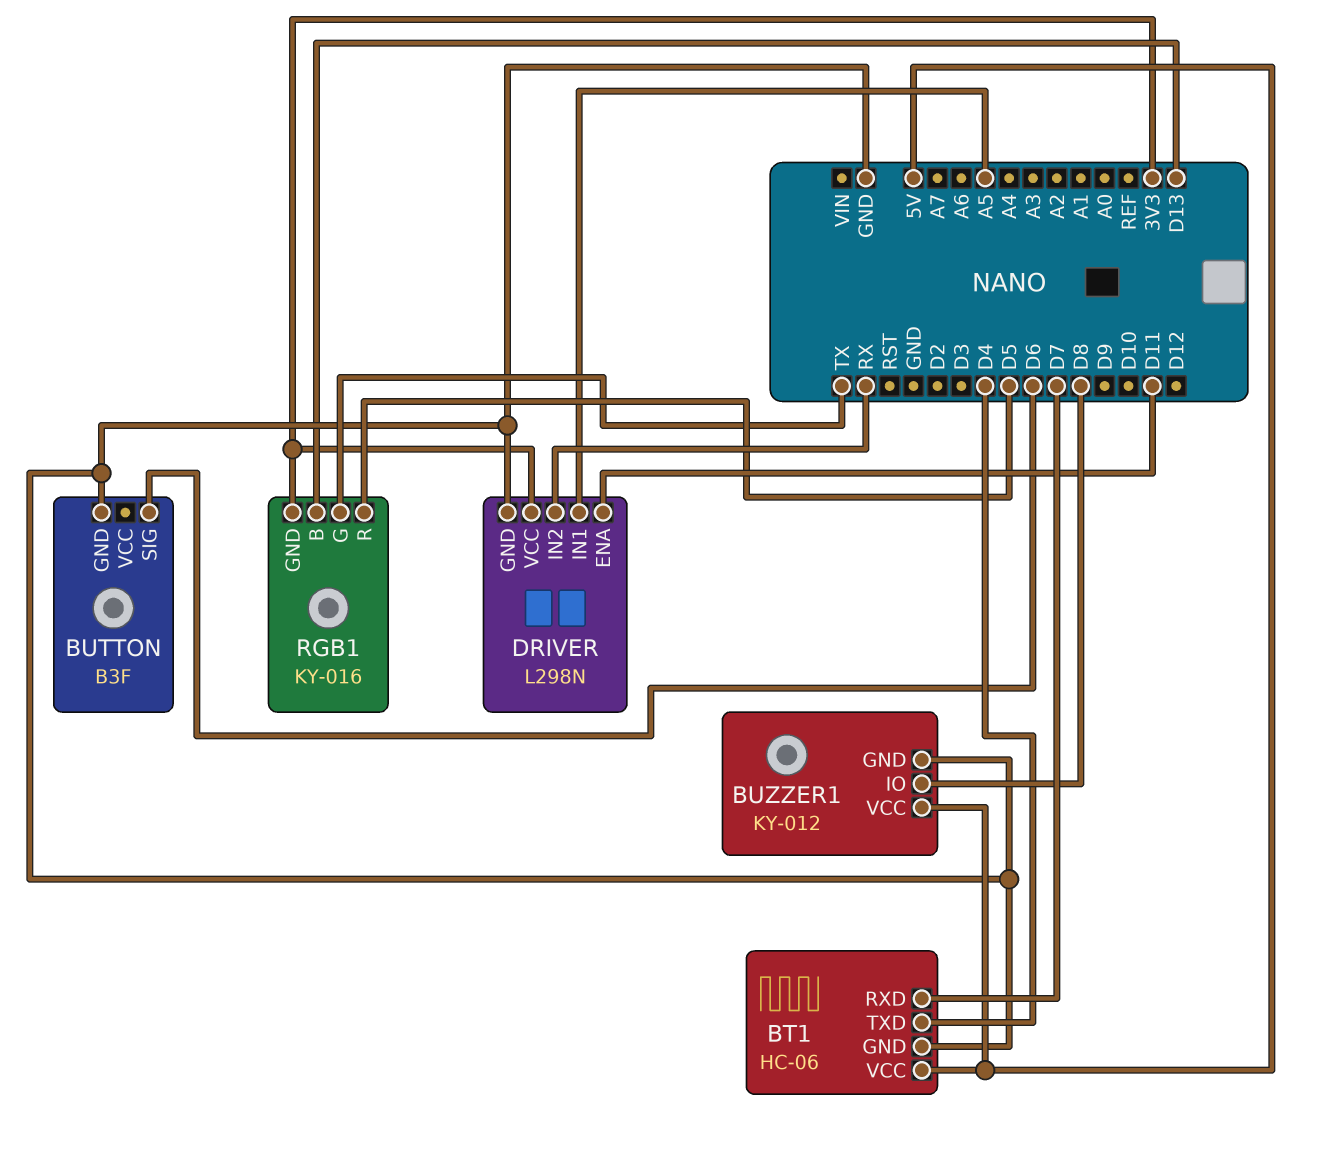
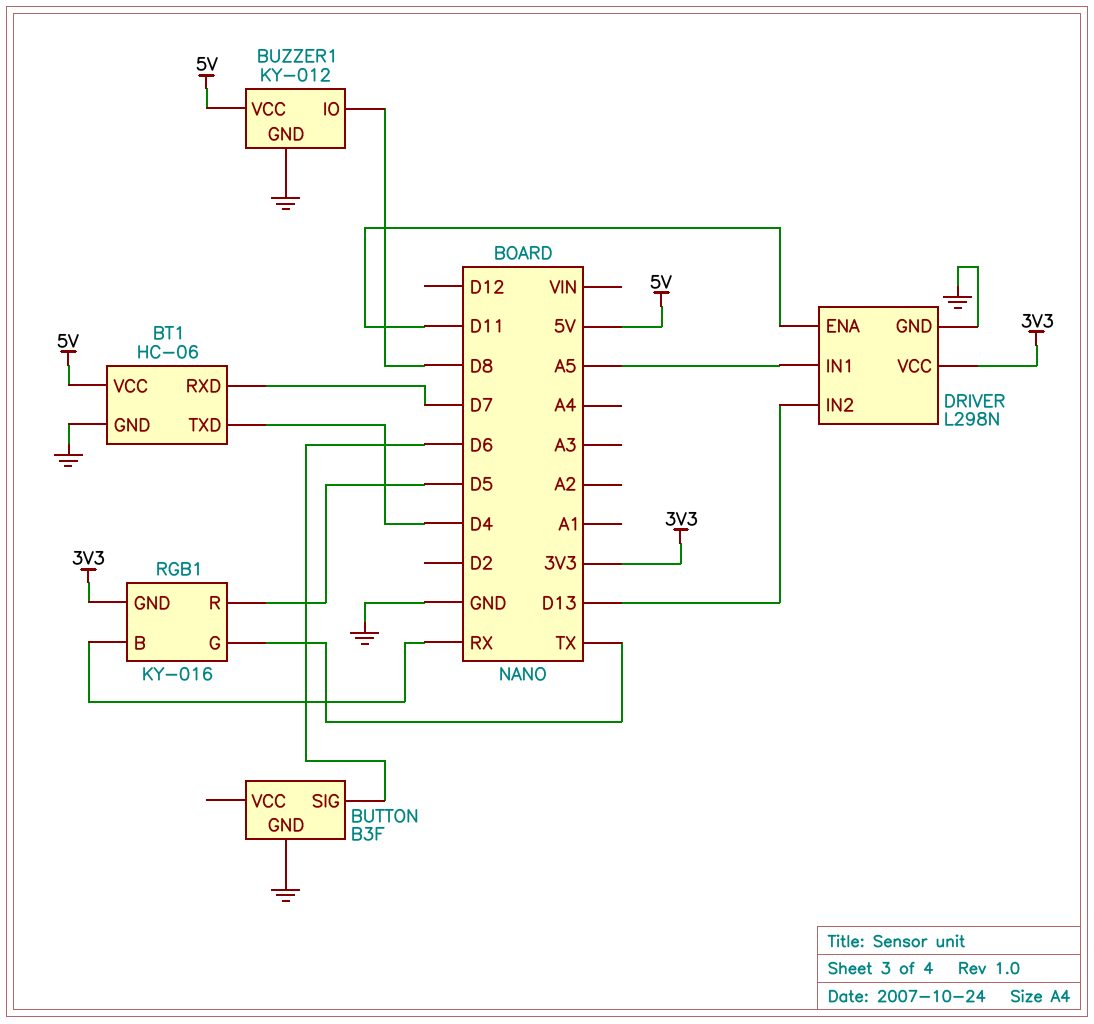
DRIVER pin IN2: RX -> D13
RGB1 pin B: D13 -> RX

